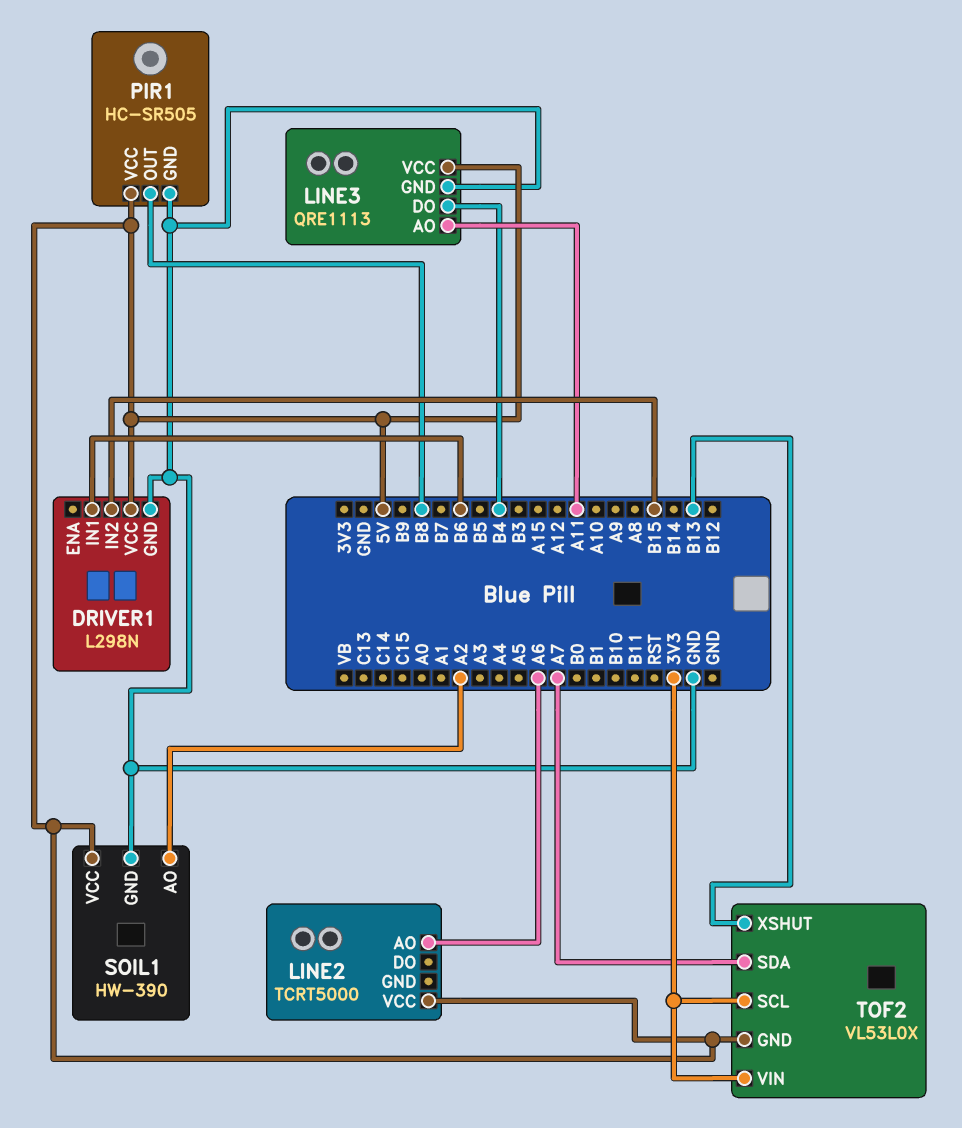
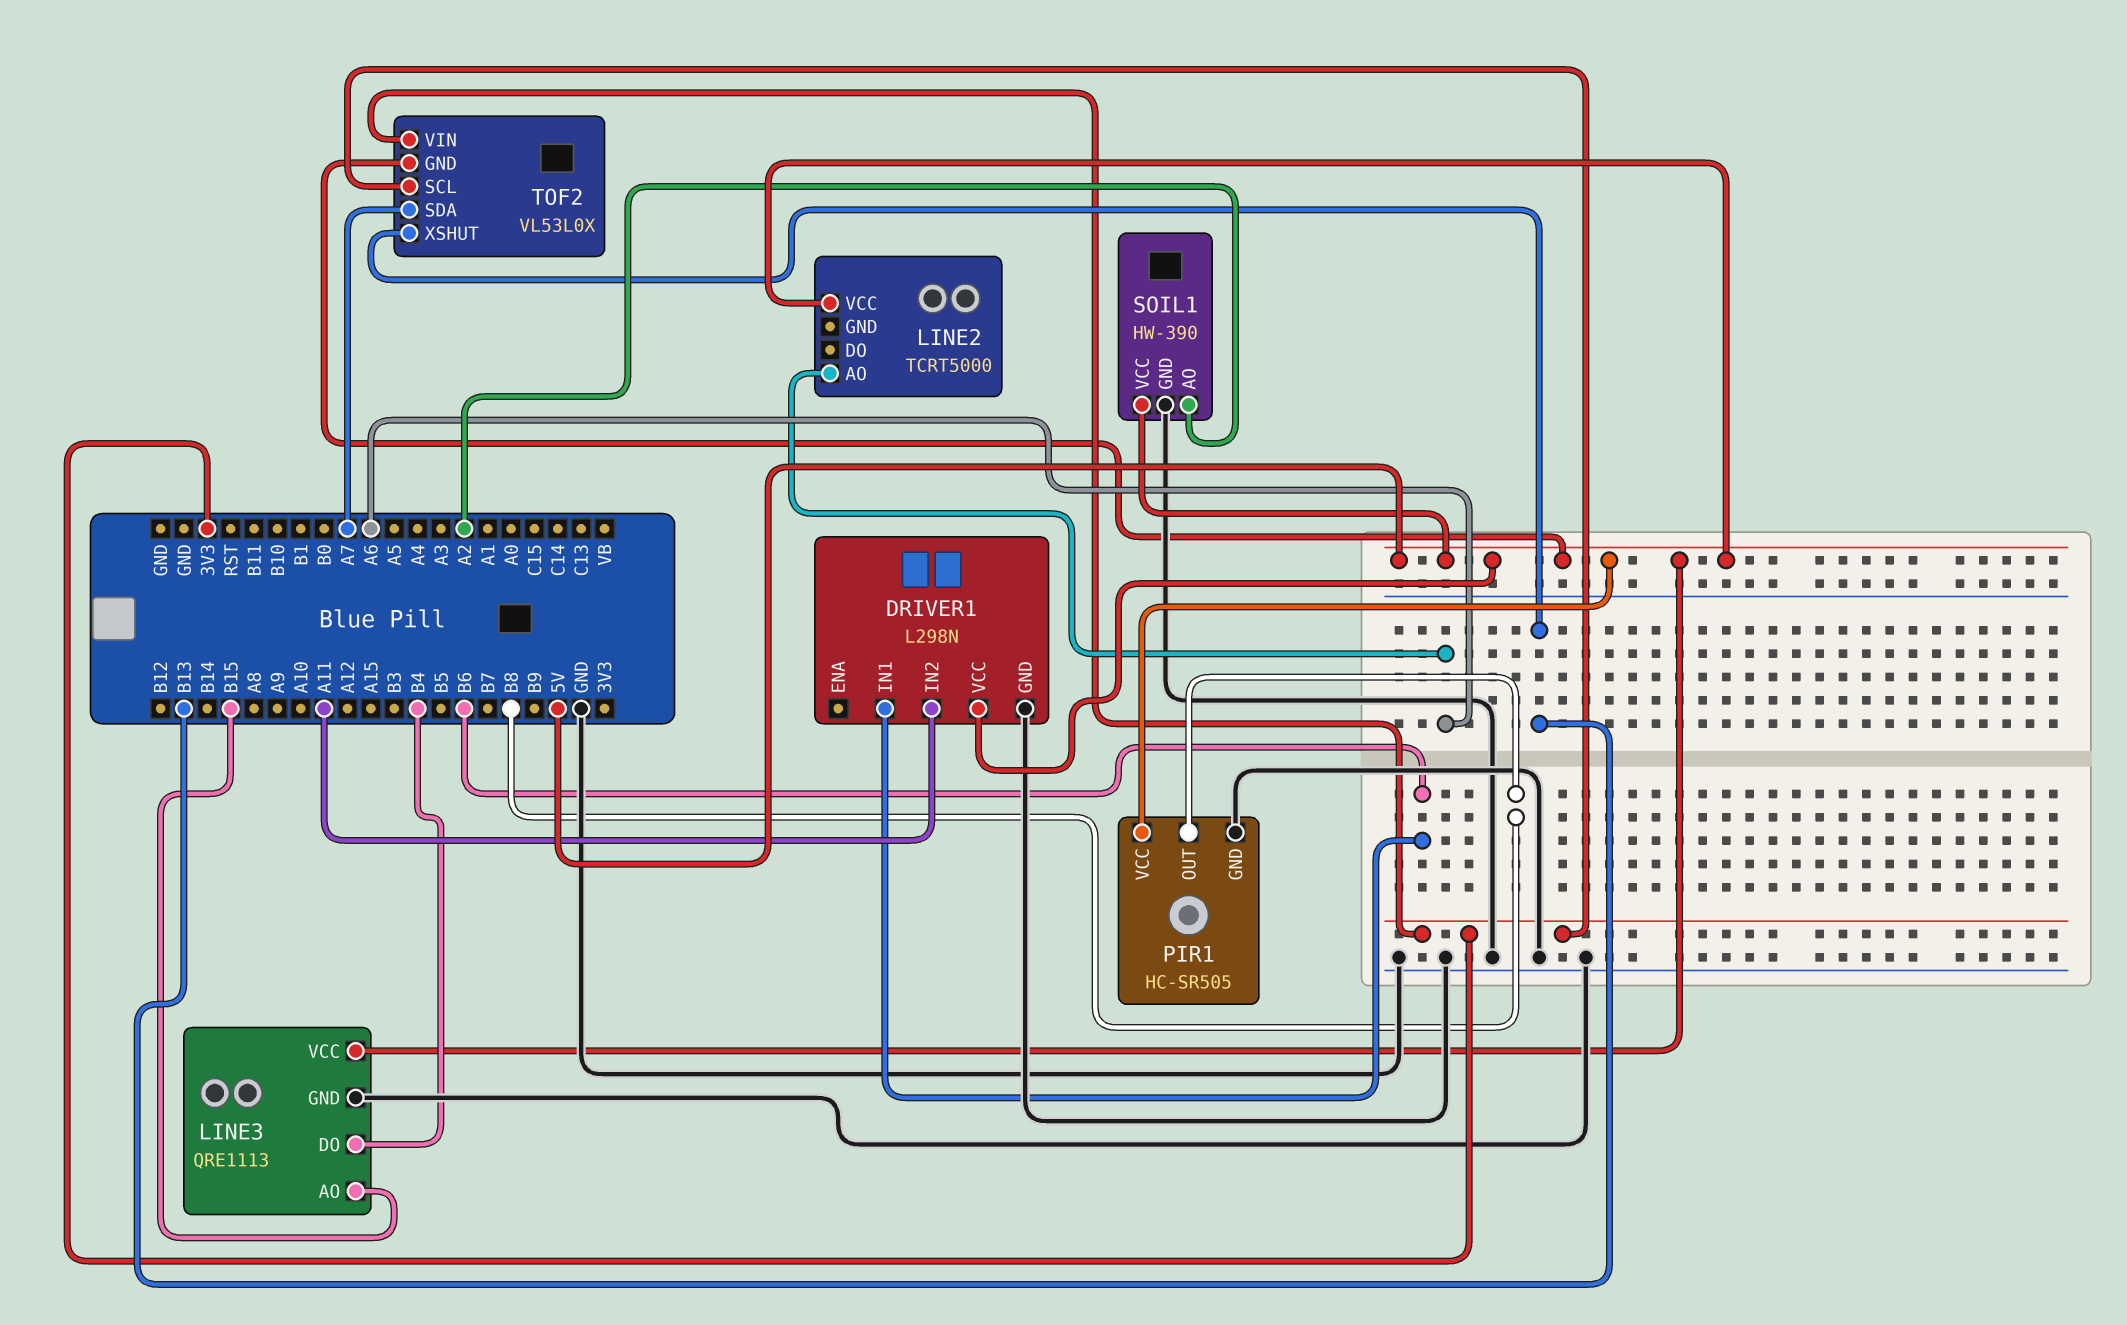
DRIVER1 pin IN2: B15 -> A11
LINE3 pin AO: A11 -> B15

